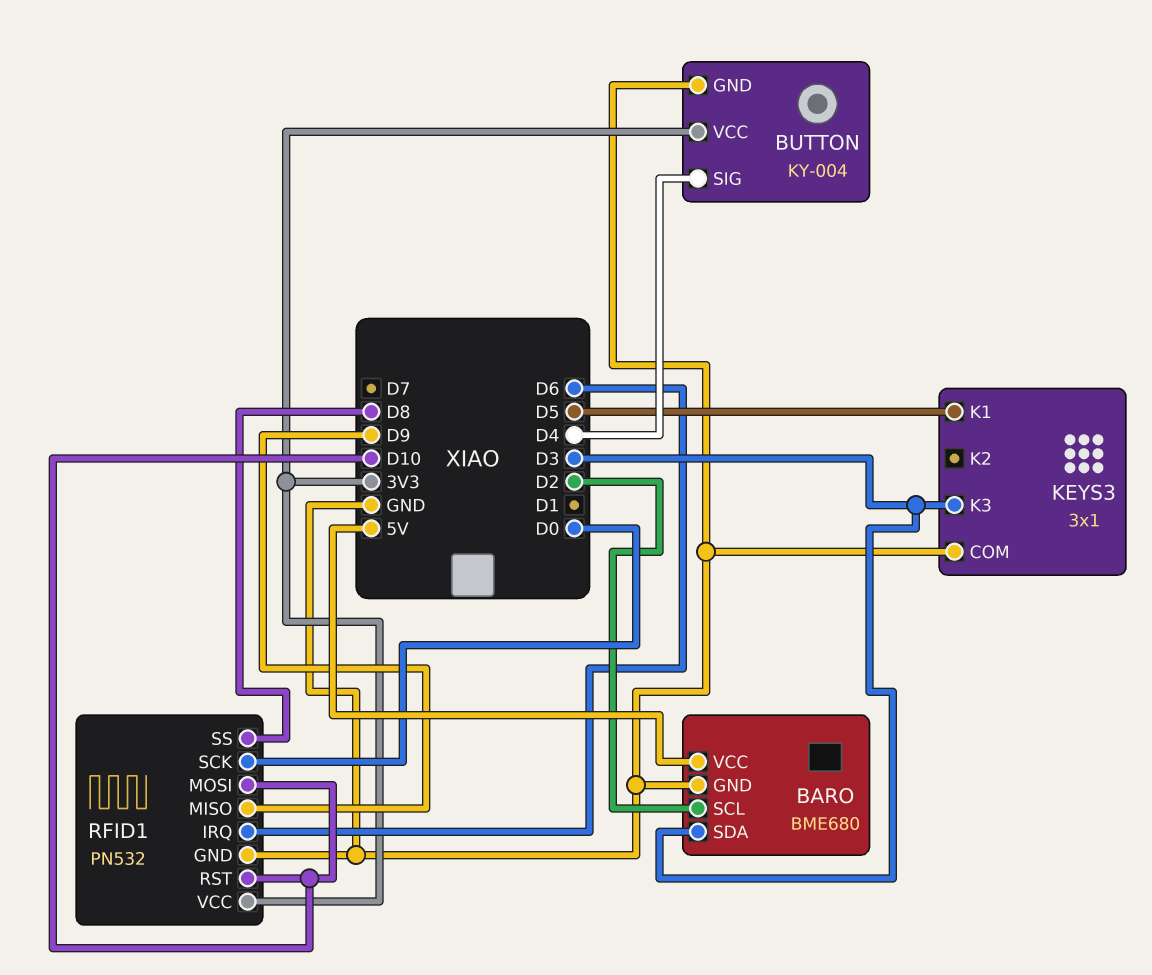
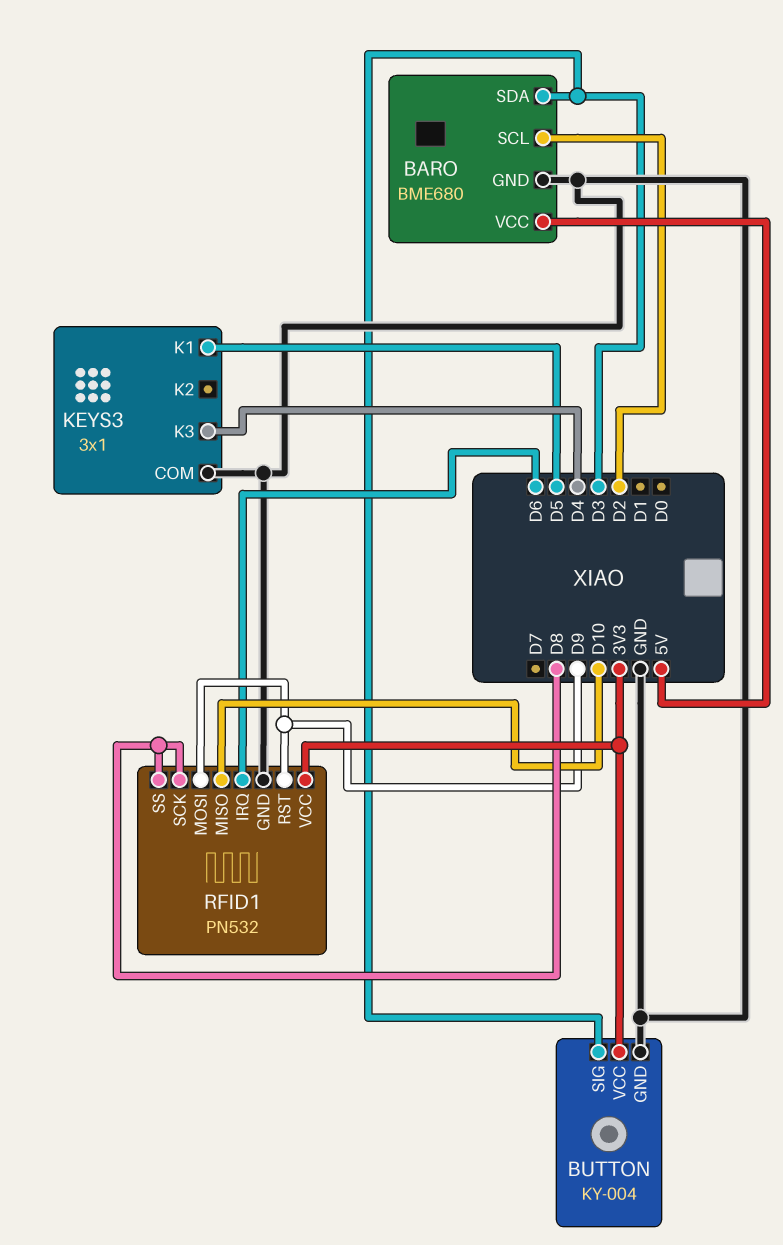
BUTTON pin SIG: D4 -> D3
KEYS3 pin K3: D3 -> D4
RFID1 pin MISO: D9 -> D10
RFID1 pin MOSI: D10 -> D9
RFID1 pin RST: D10 -> D9
RFID1 pin SCK: D0 -> D8

